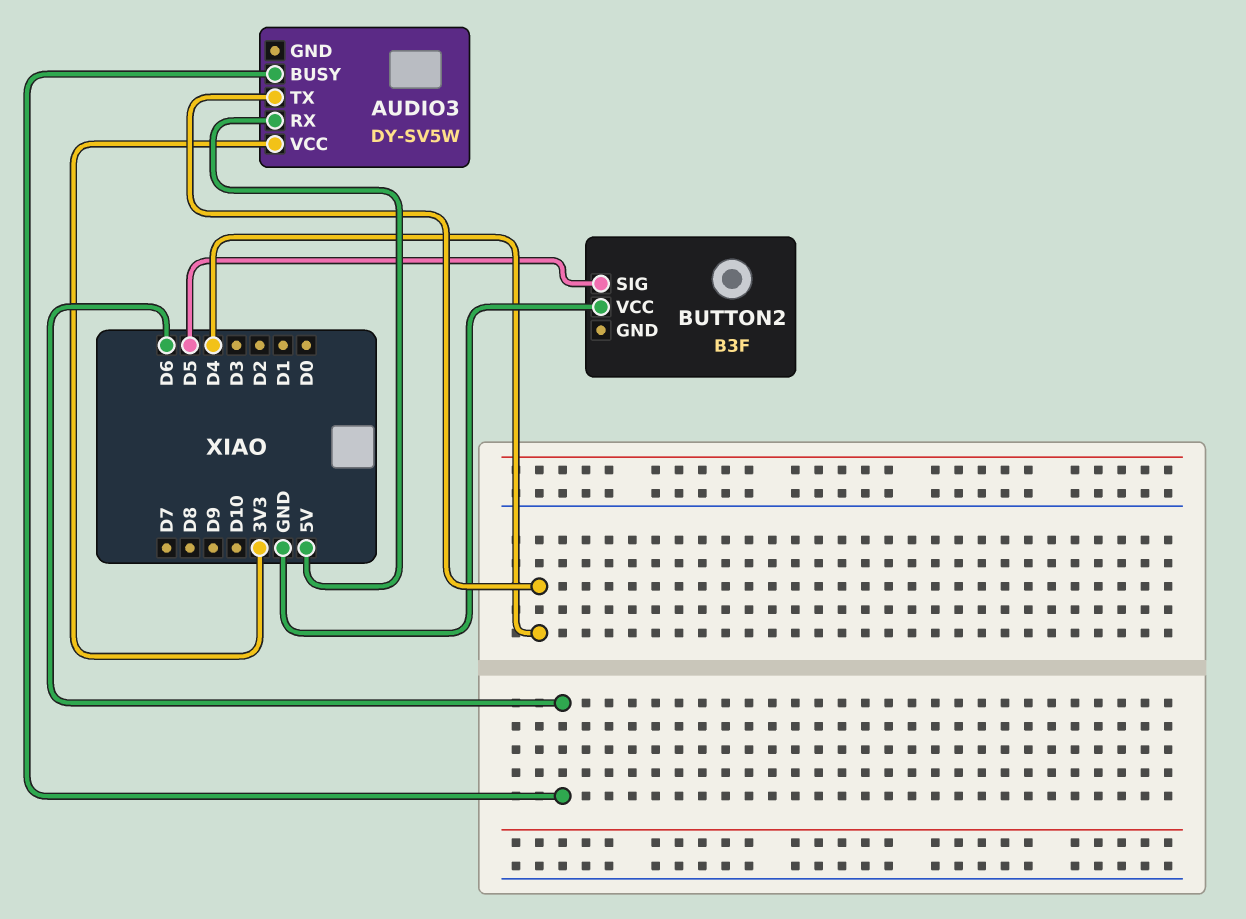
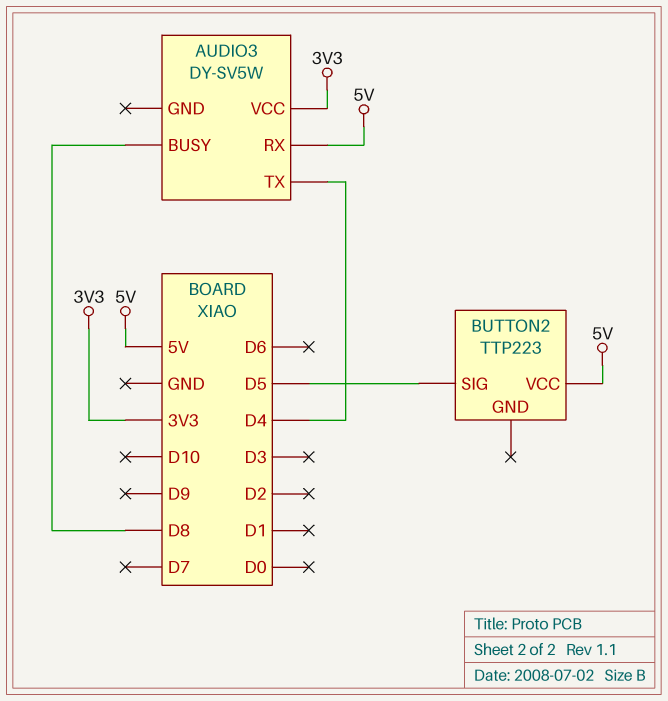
AUDIO3 pin BUSY: D6 -> D8
BUTTON2: B3F -> TTP223
BUTTON2 pin VCC: GND -> 5V

